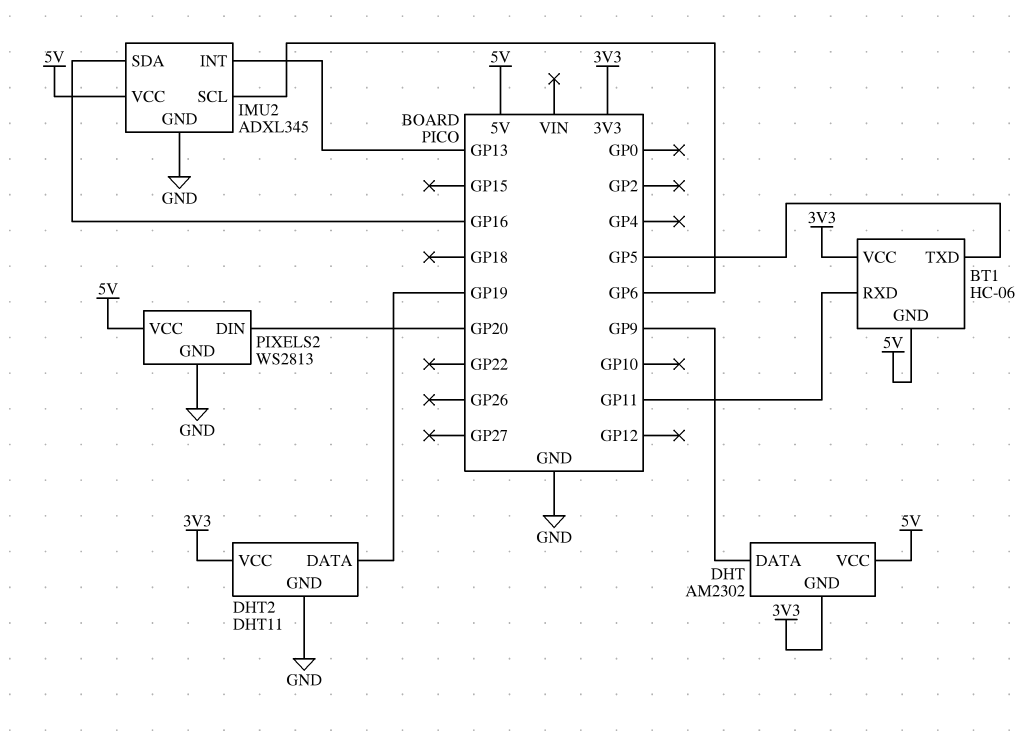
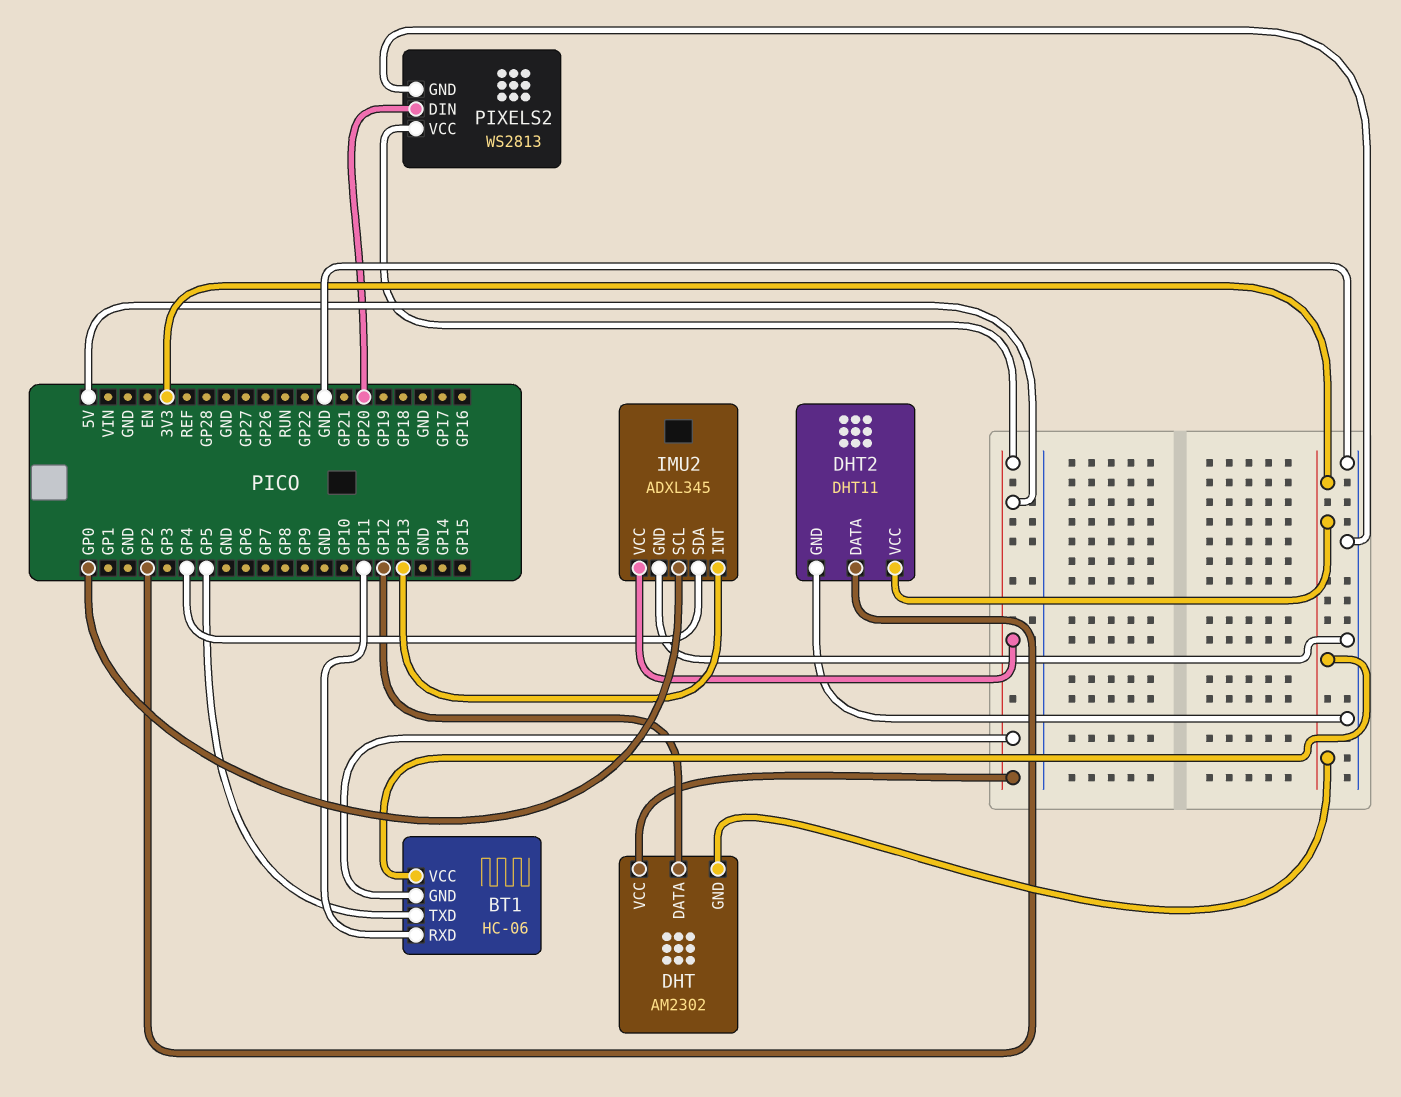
DHT pin DATA: GP9 -> GP12
DHT2 pin DATA: GP19 -> GP2
IMU2 pin SCL: GP6 -> GP0
IMU2 pin SDA: GP16 -> GP4

